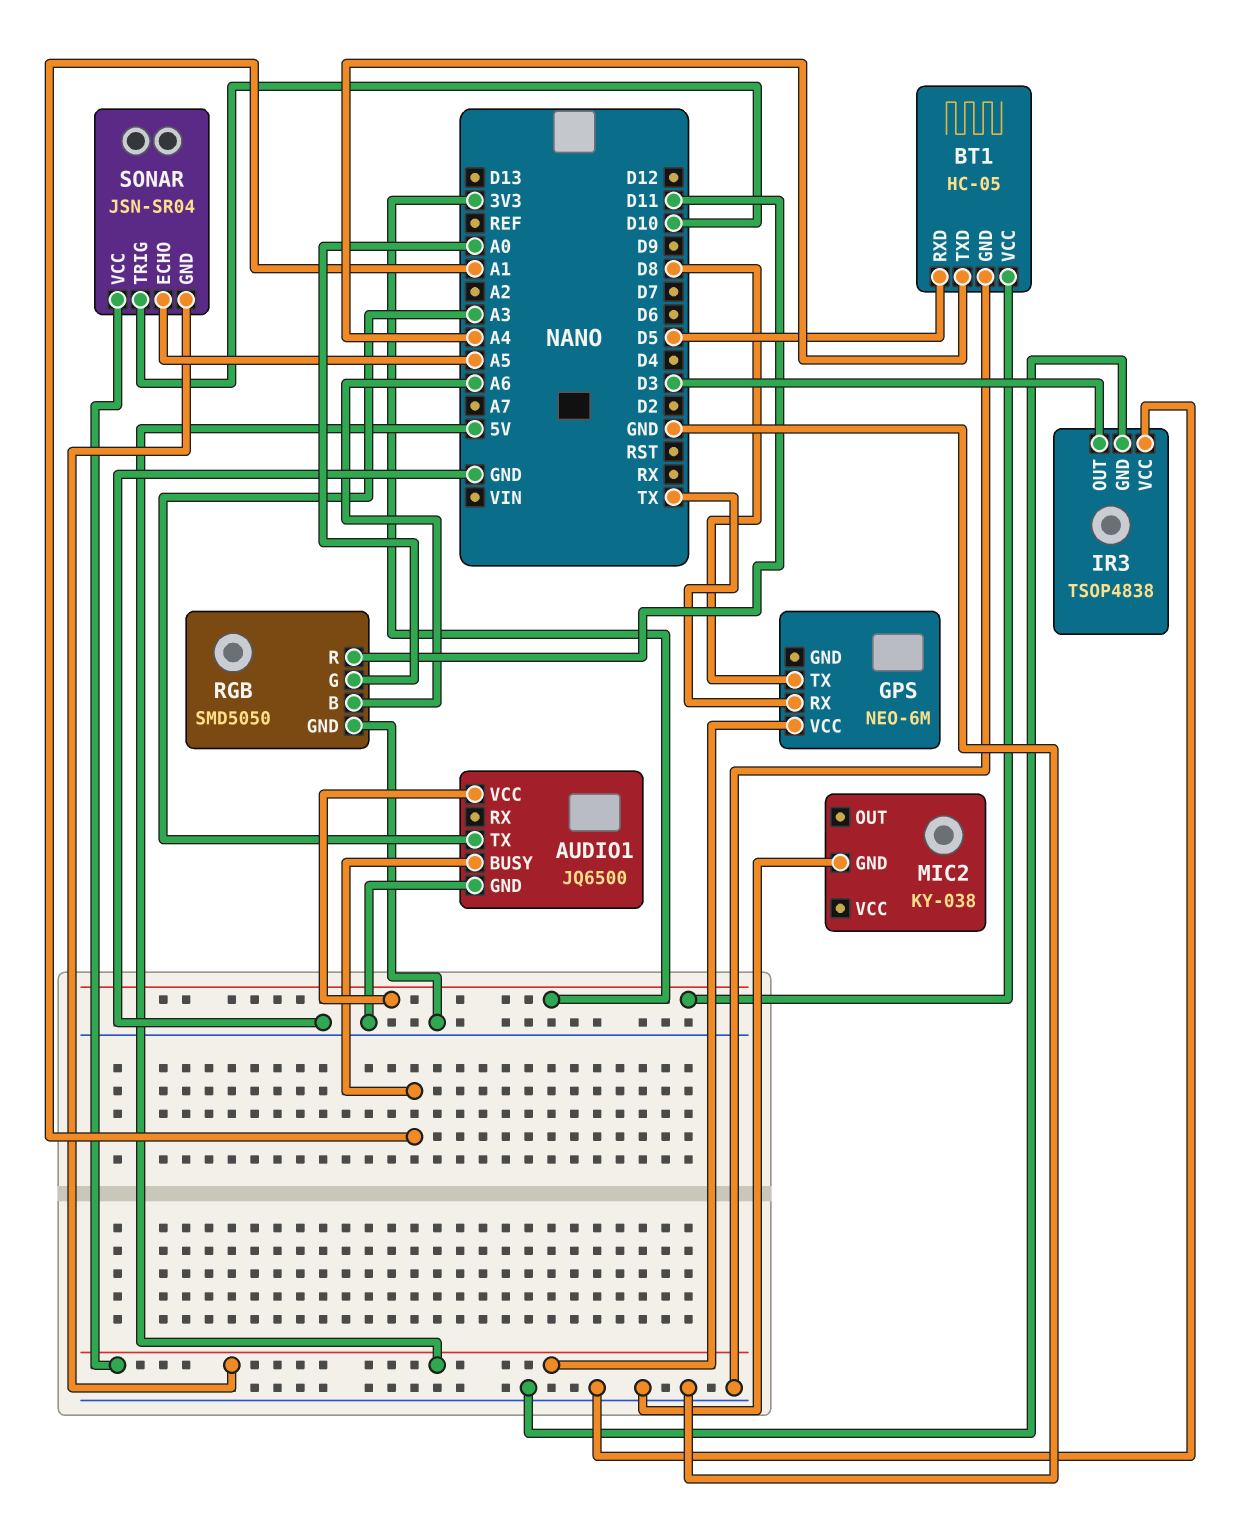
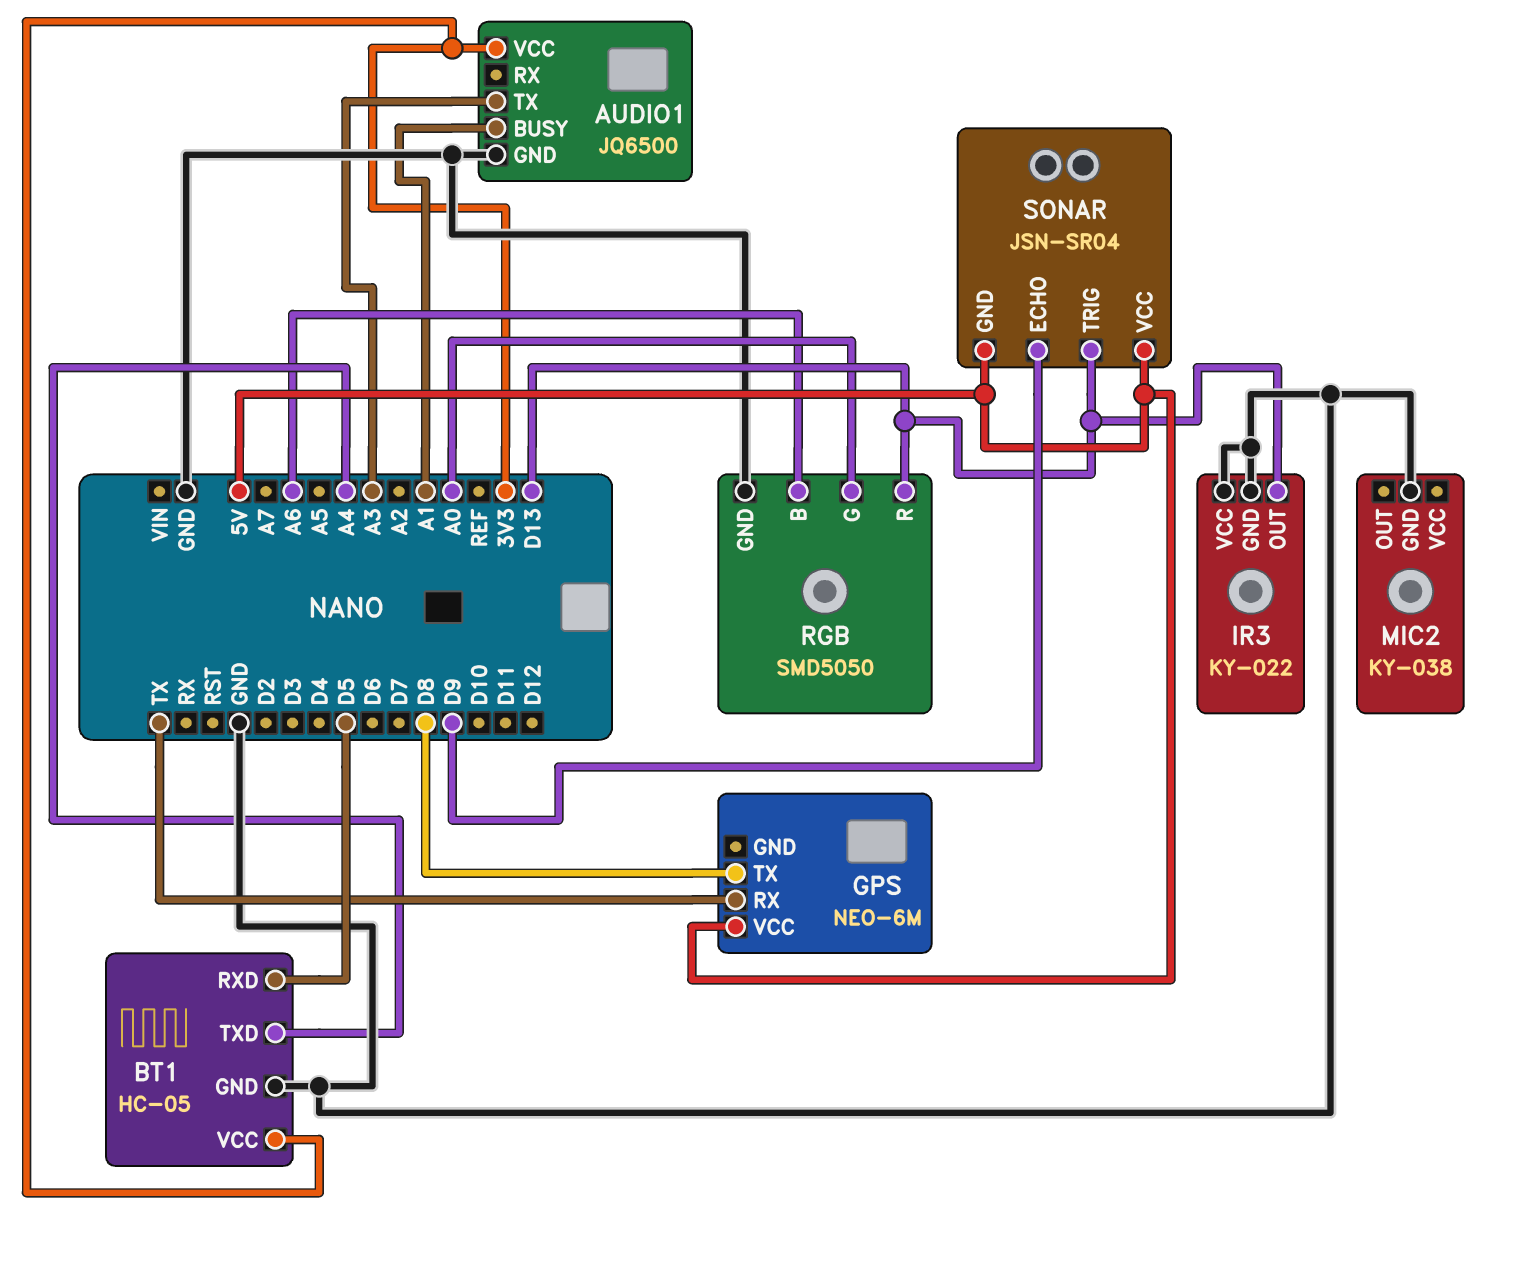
IR3: TSOP4838 -> KY-022
IR3 pin OUT: D3 -> D13
RGB pin R: D11 -> D13
SONAR pin ECHO: A5 -> D9
SONAR pin TRIG: D10 -> D13

